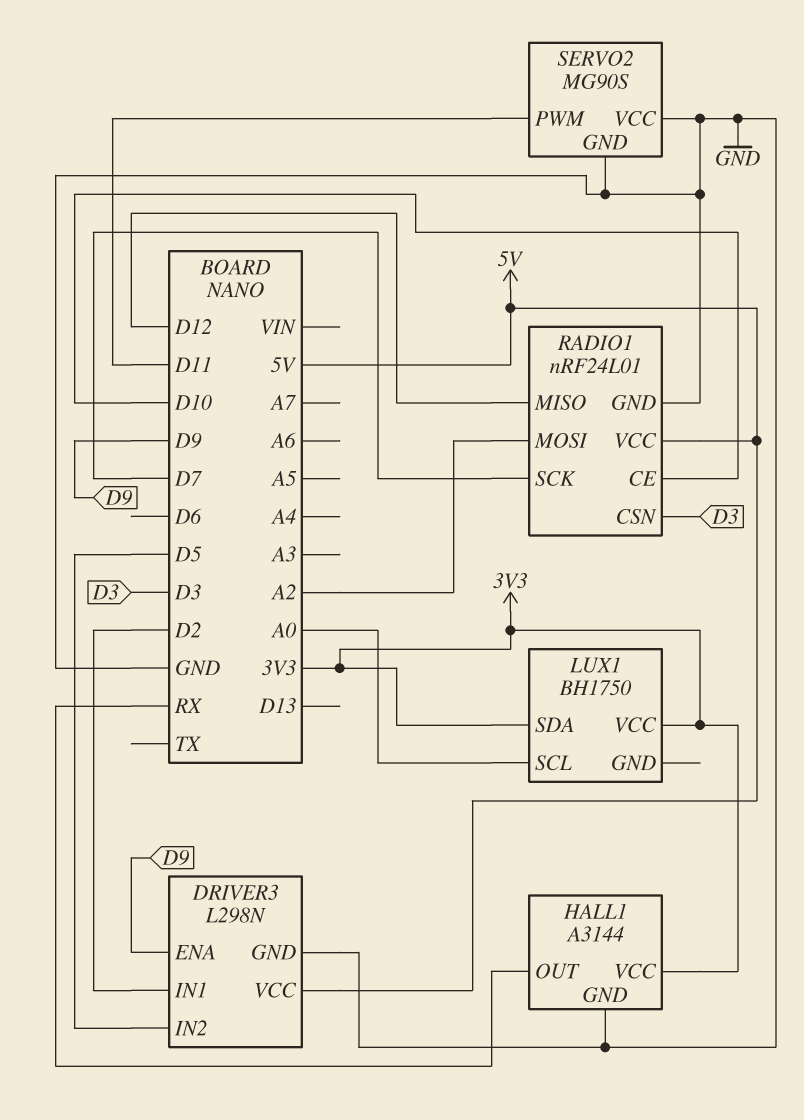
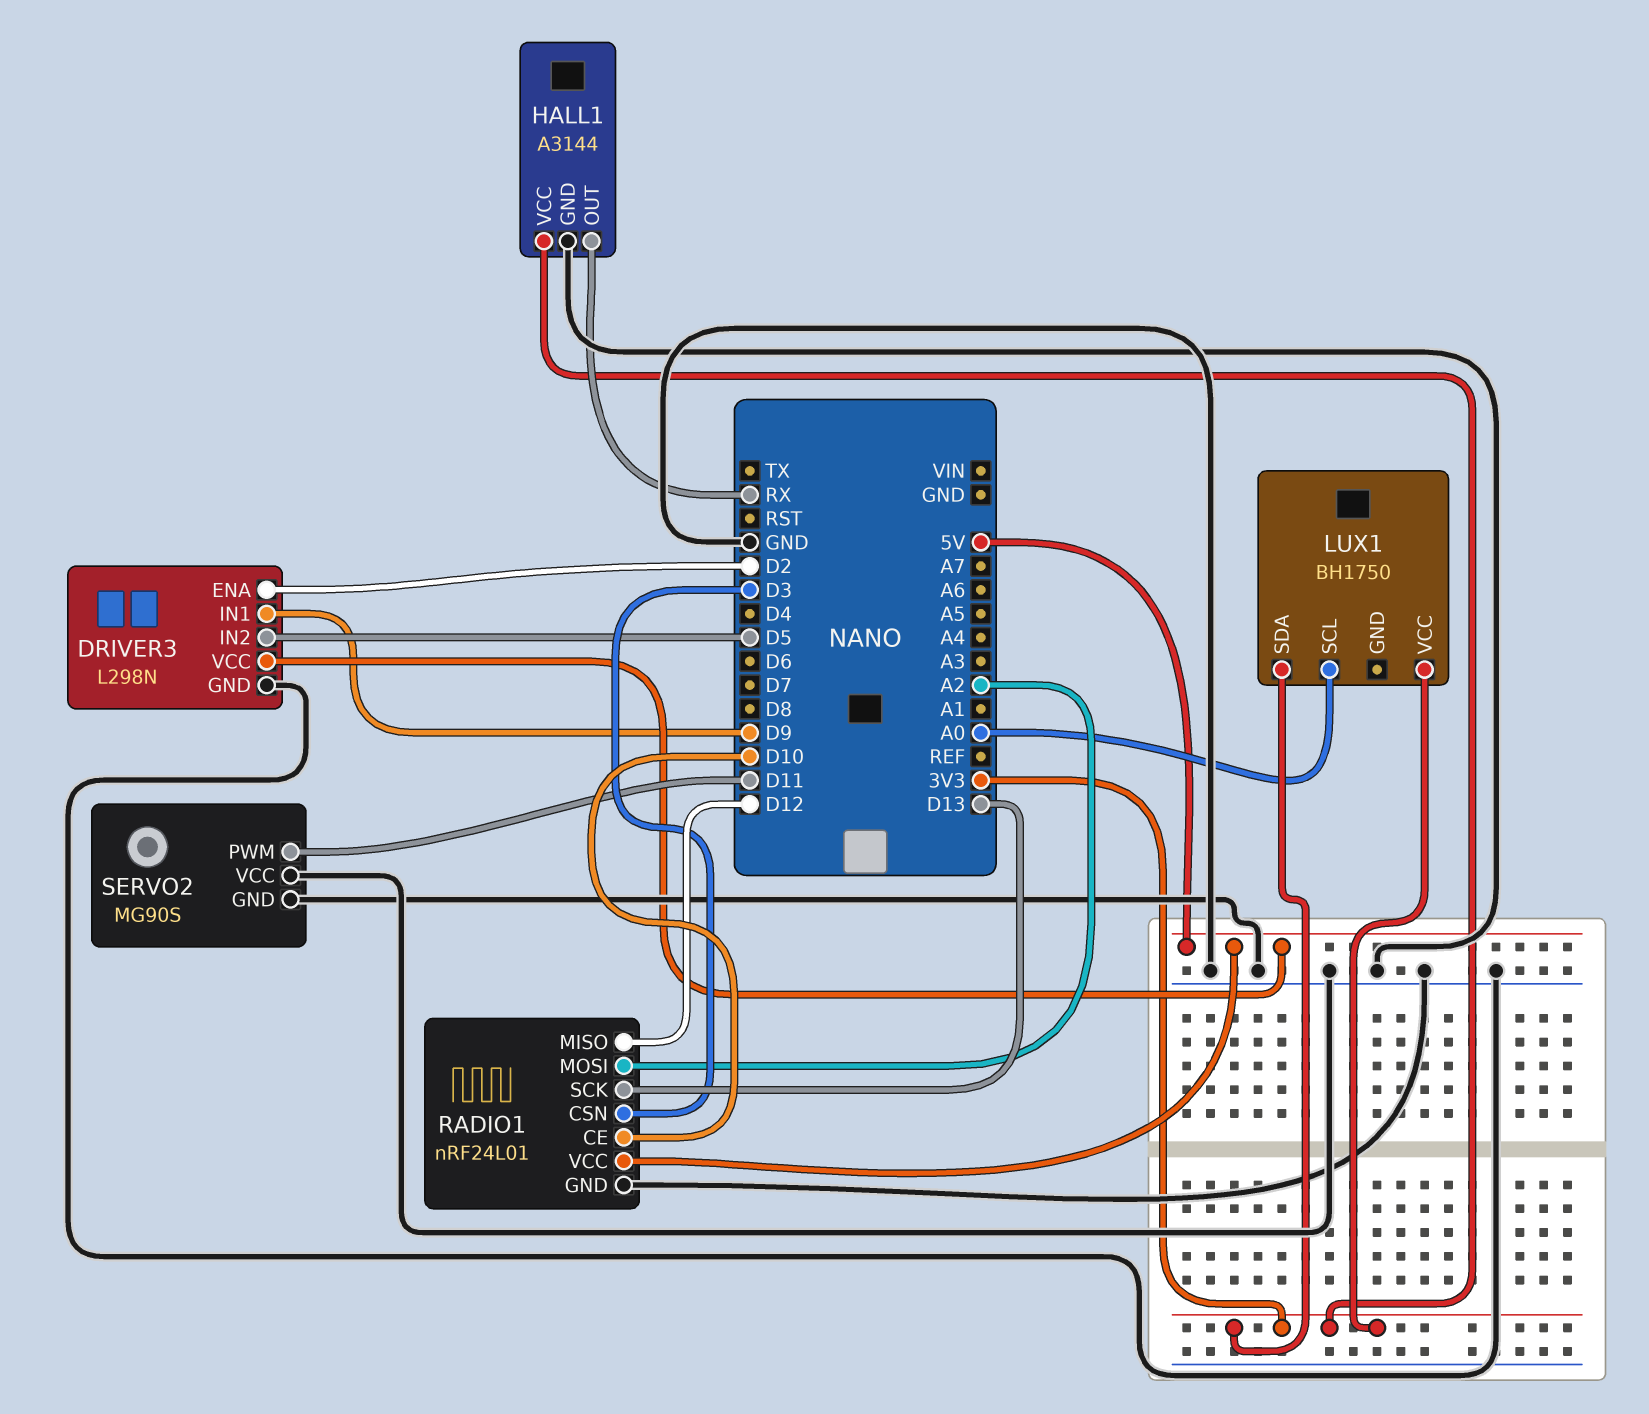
DRIVER3 pin ENA: D9 -> D2
DRIVER3 pin IN1: D2 -> D9
RADIO1 pin SCK: D7 -> D13

